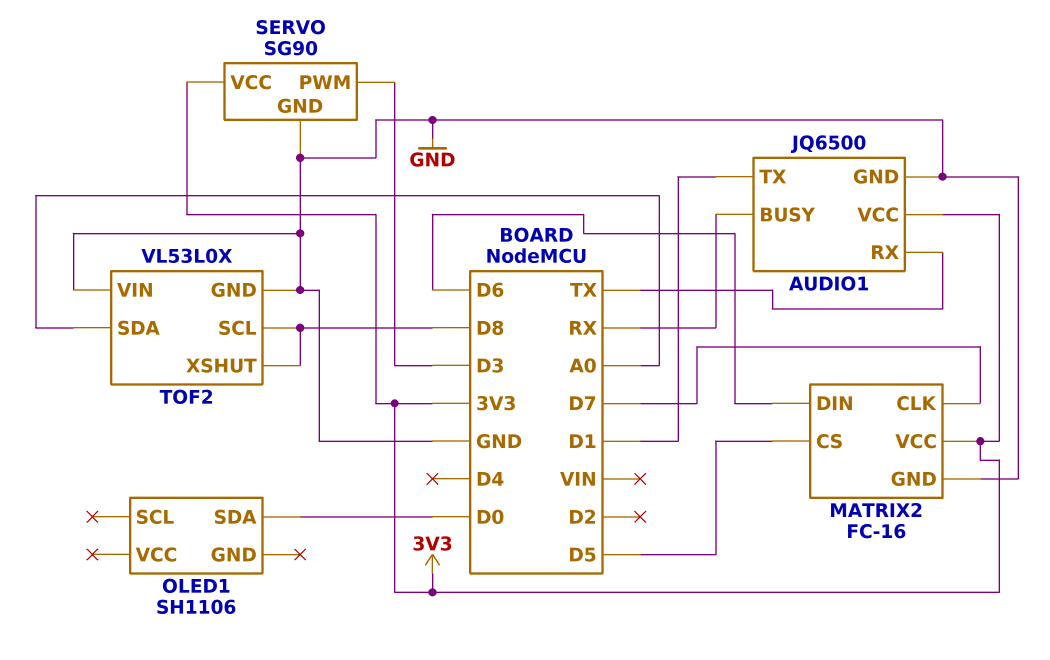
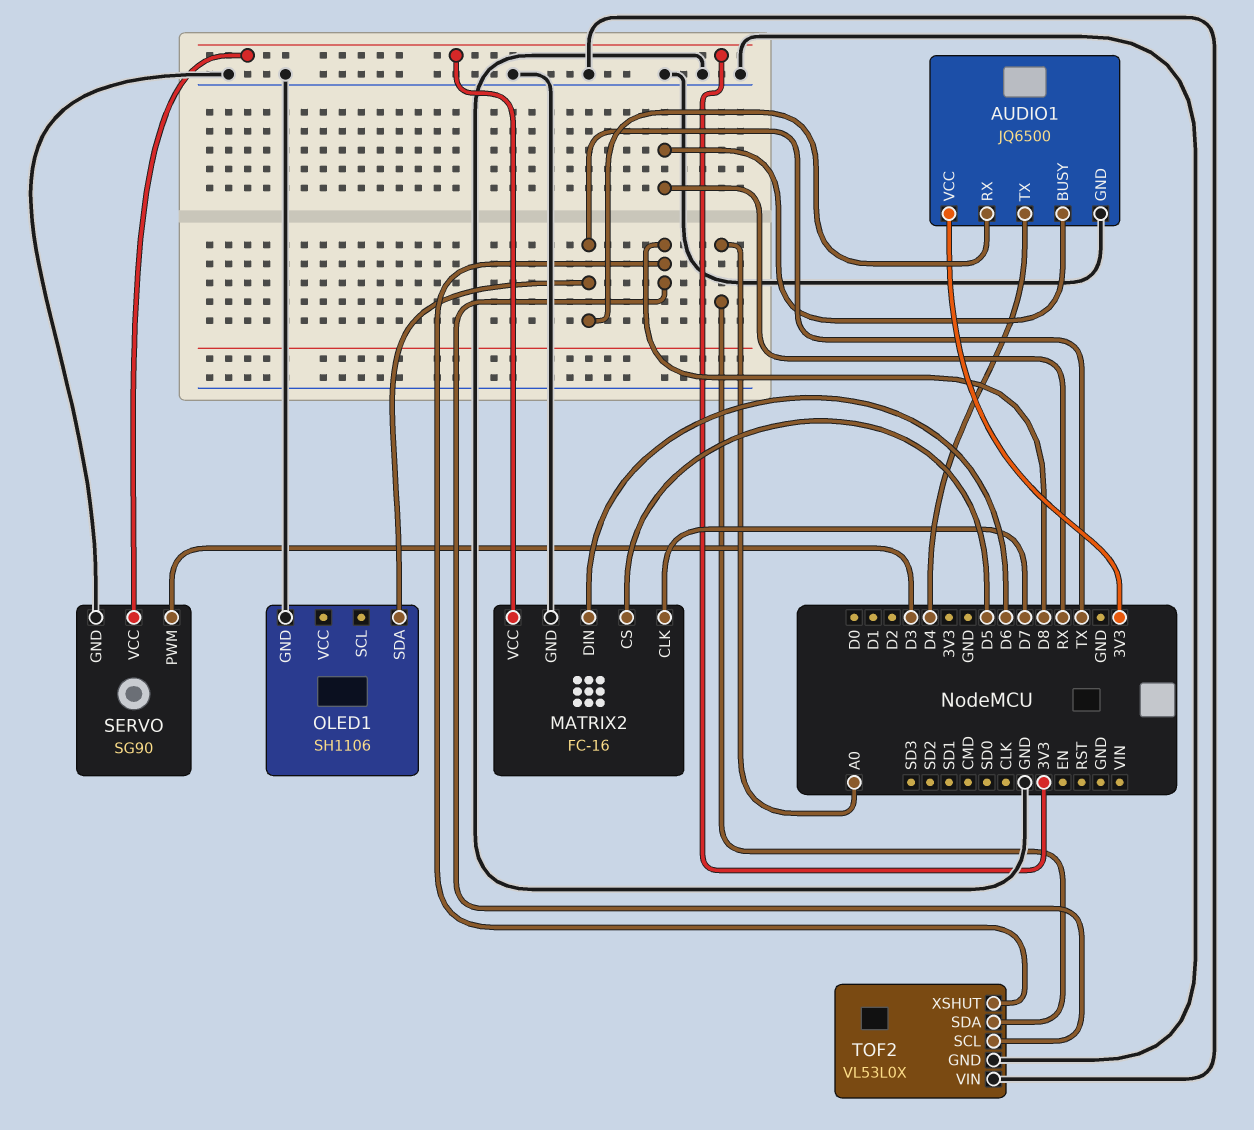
AUDIO1 pin TX: D1 -> D4
OLED1 pin GND: none -> GND
OLED1 pin SDA: D0 -> TX

